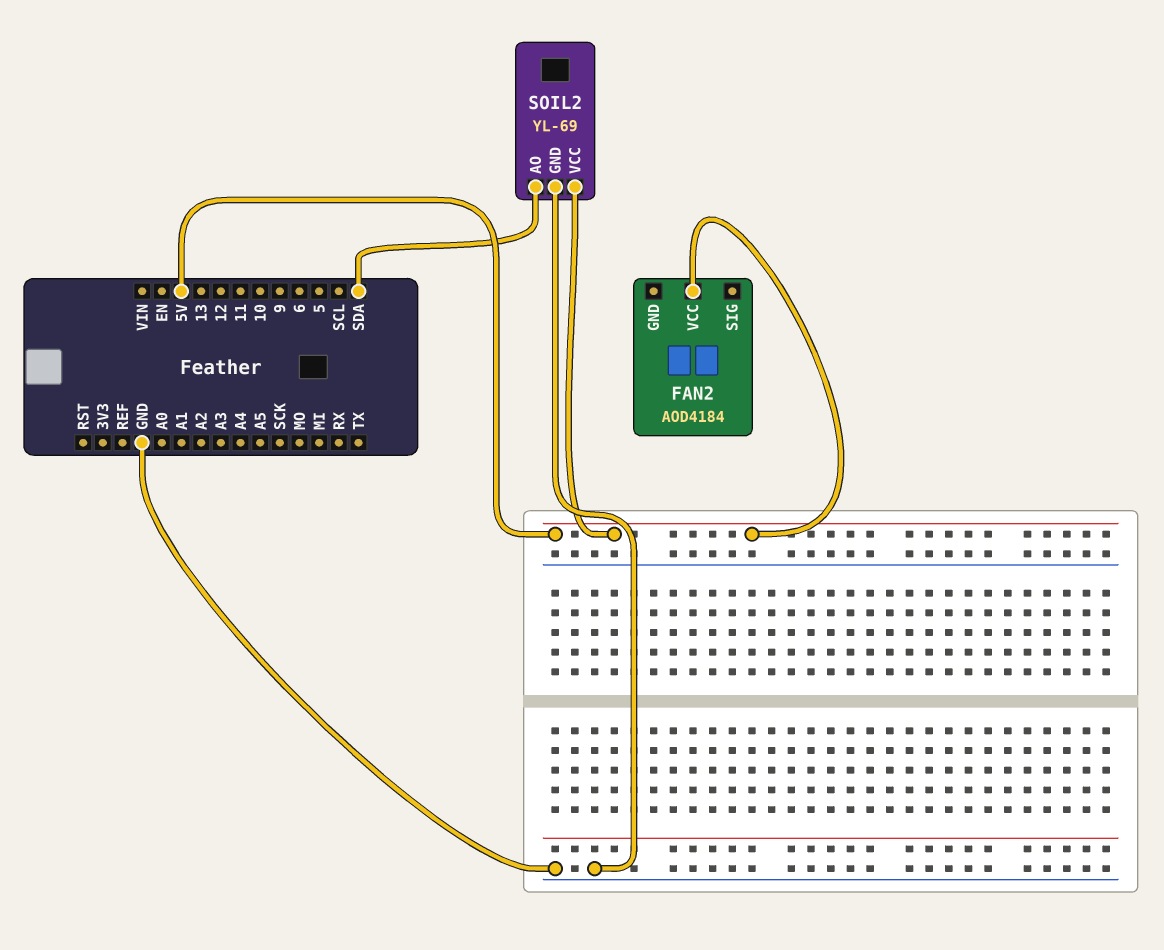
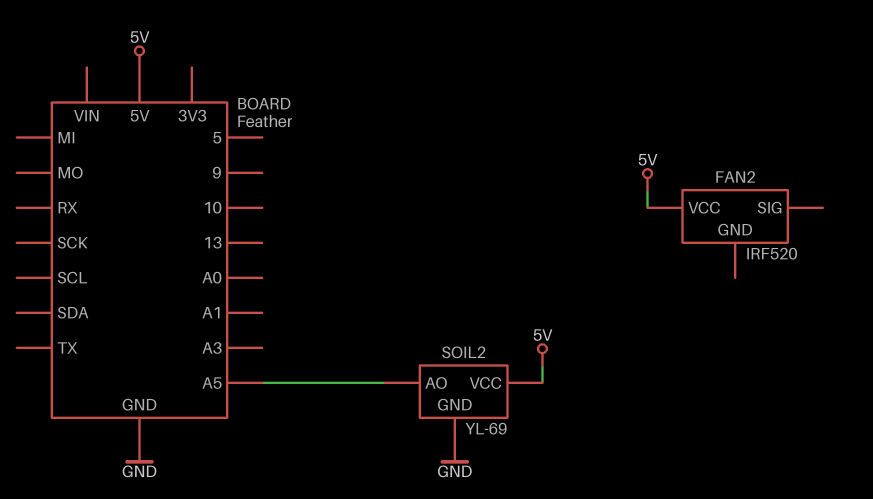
FAN2: AOD4184 -> IRF520
SOIL2 pin AO: SDA -> A5

